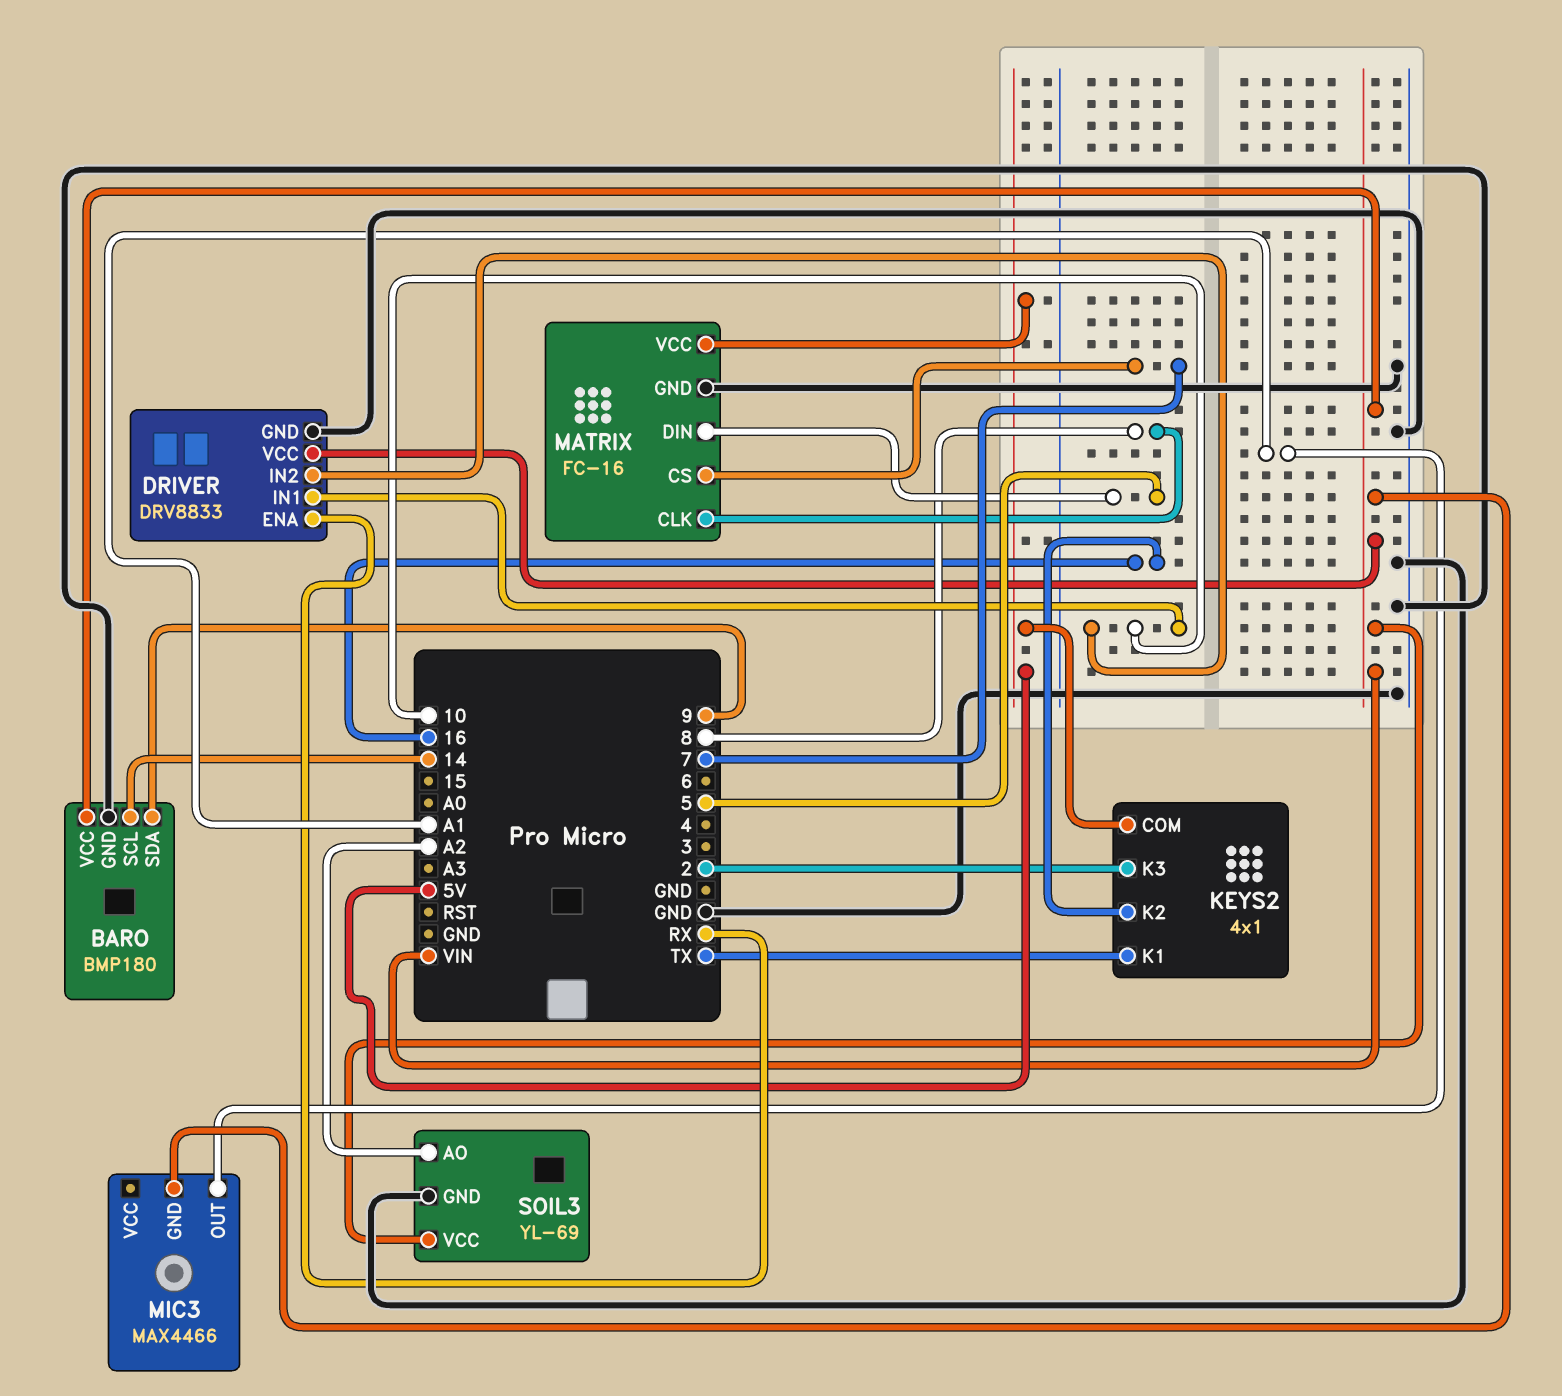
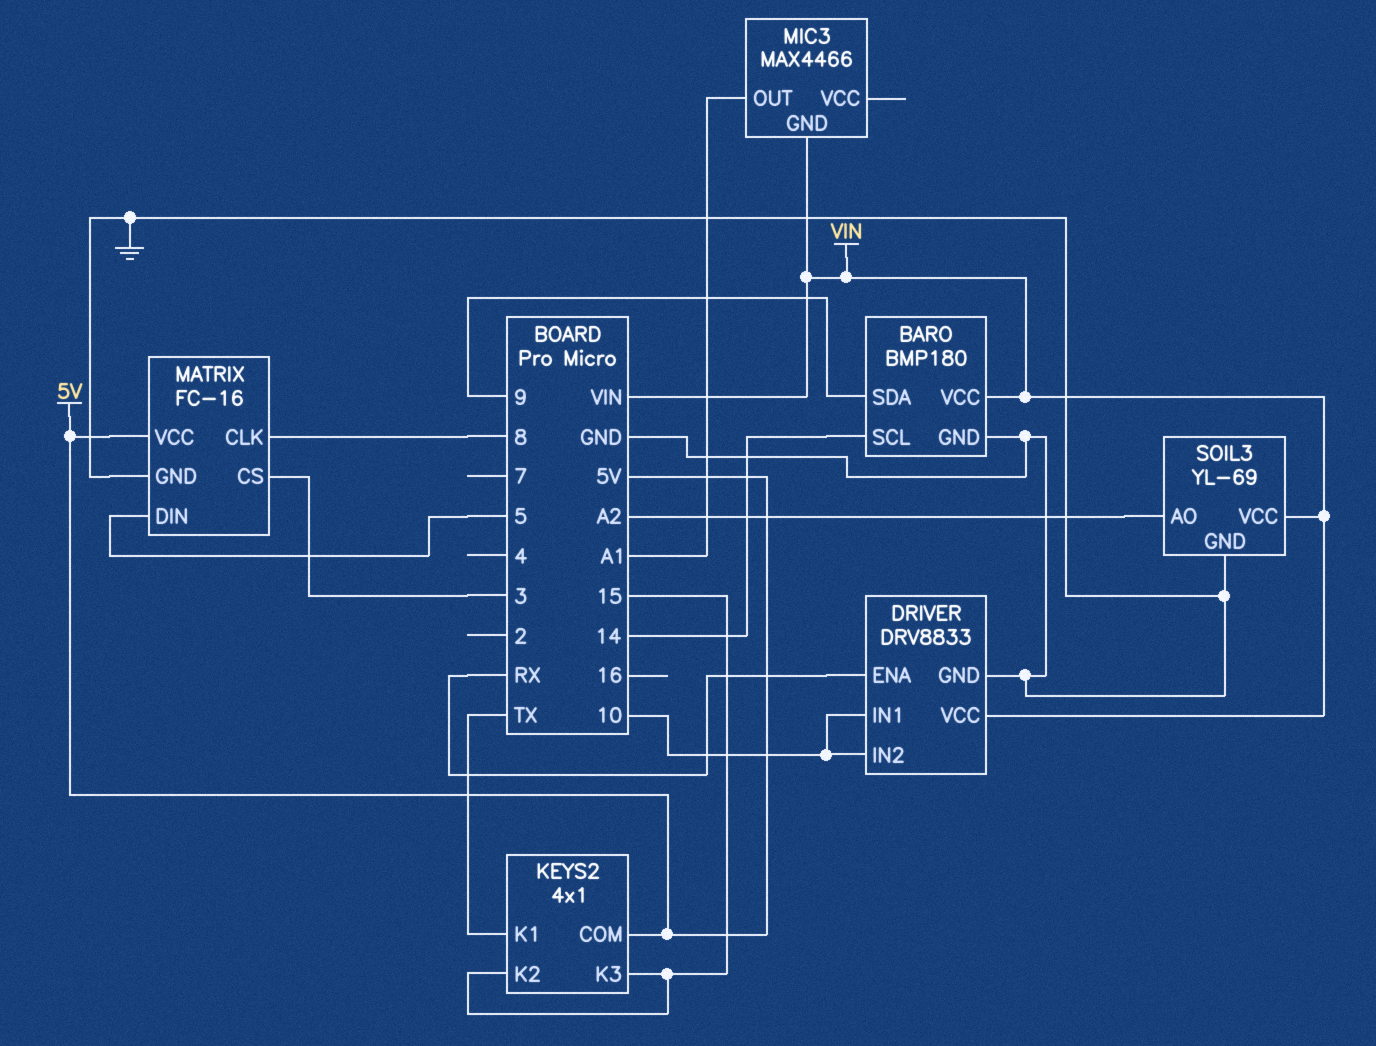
KEYS2 pin K2: 16 -> 15
KEYS2 pin K3: 2 -> 15
MATRIX pin CS: 7 -> 3

